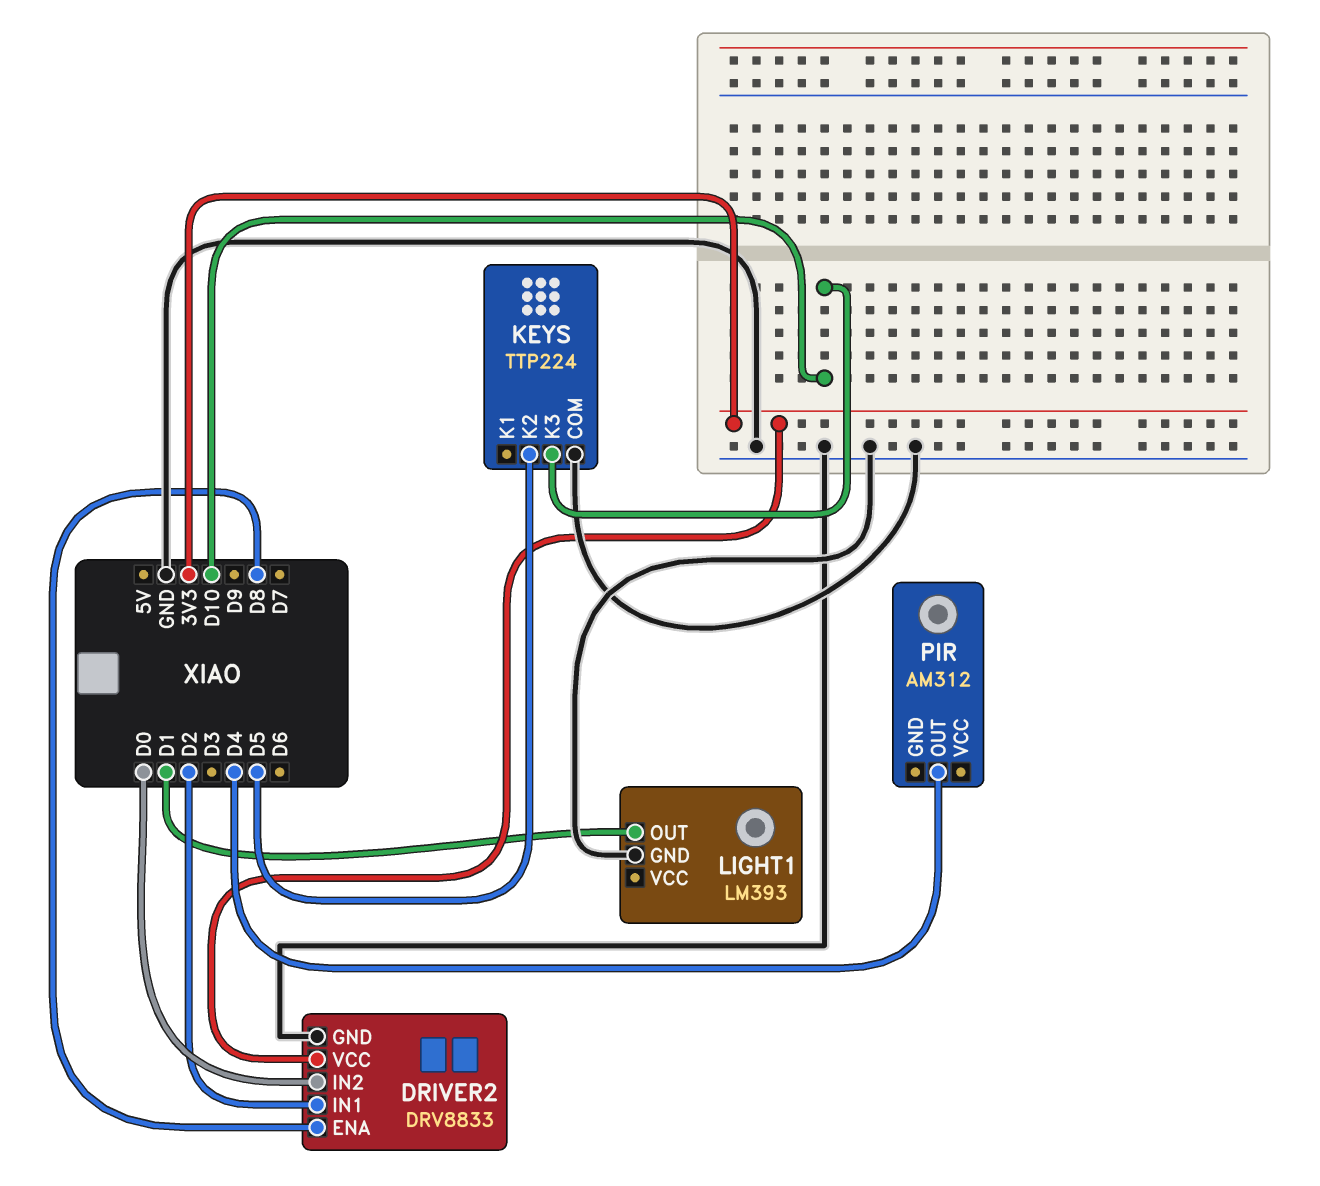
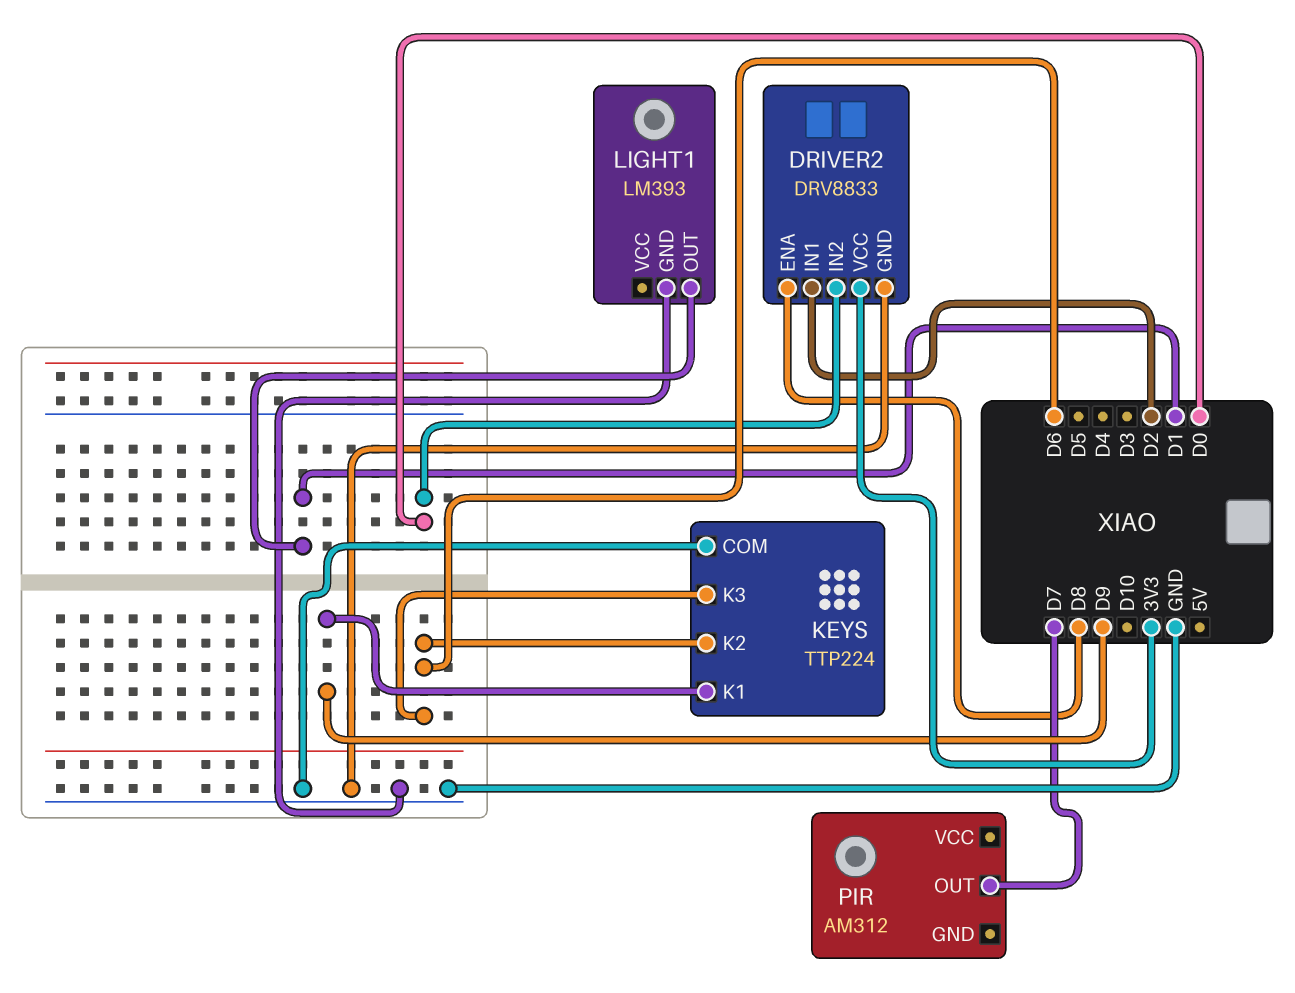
KEYS pin K1: none -> D9
KEYS pin K2: D5 -> D6
KEYS pin K3: D10 -> D6
PIR pin OUT: D4 -> D7

